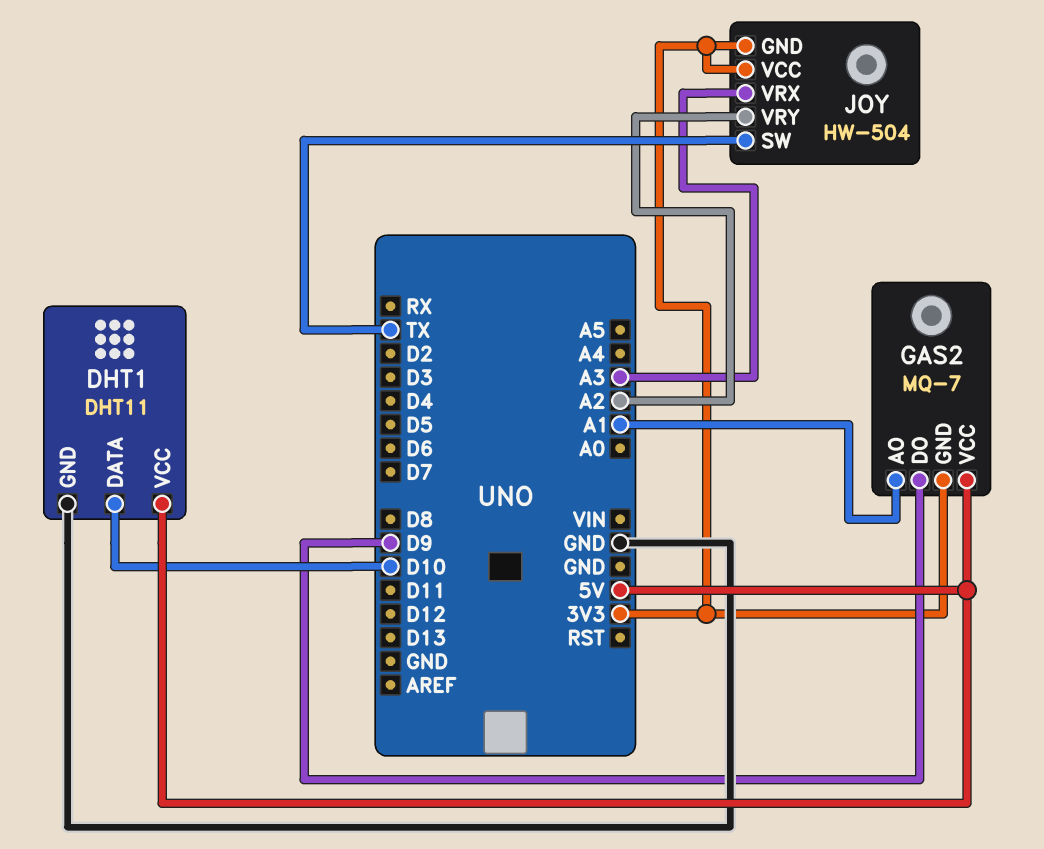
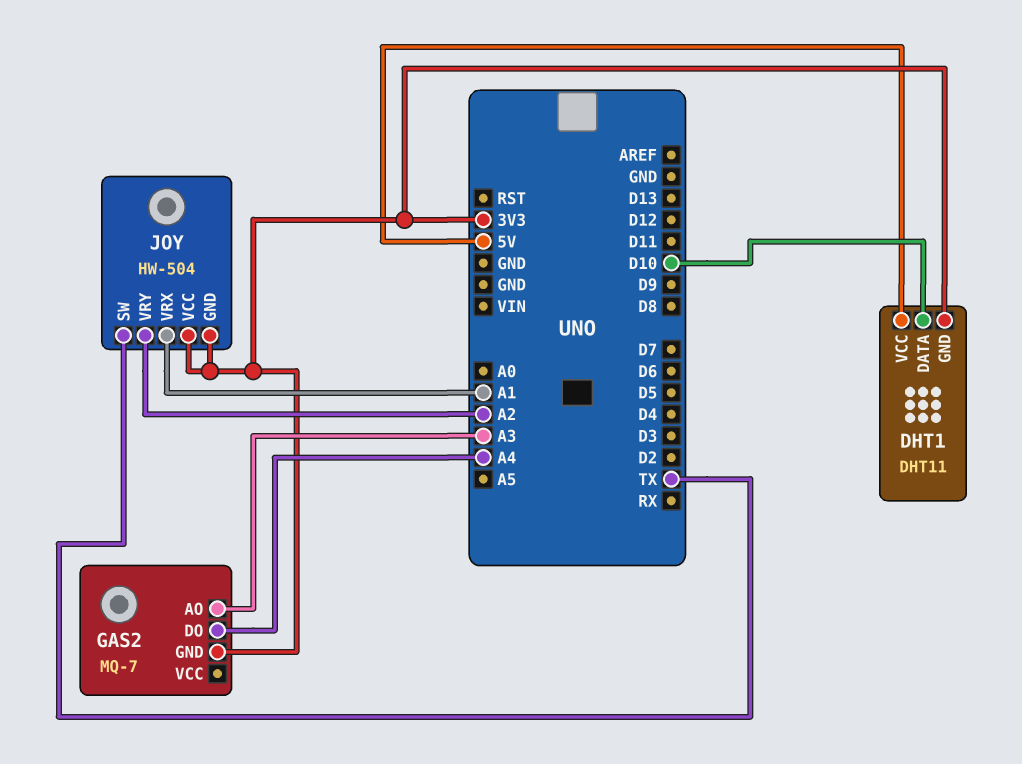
DHT1 pin GND: GND -> 3V3
GAS2 pin AO: A1 -> A3
GAS2 pin DO: D9 -> A4
GAS2 pin VCC: 5V -> none
JOY pin VRX: A3 -> A1

